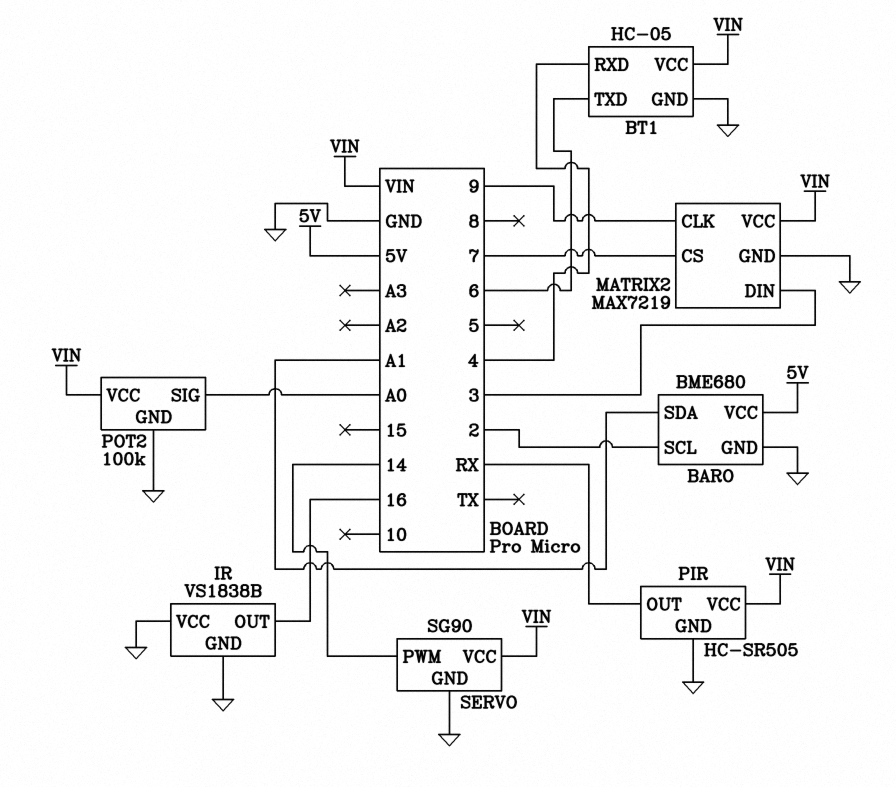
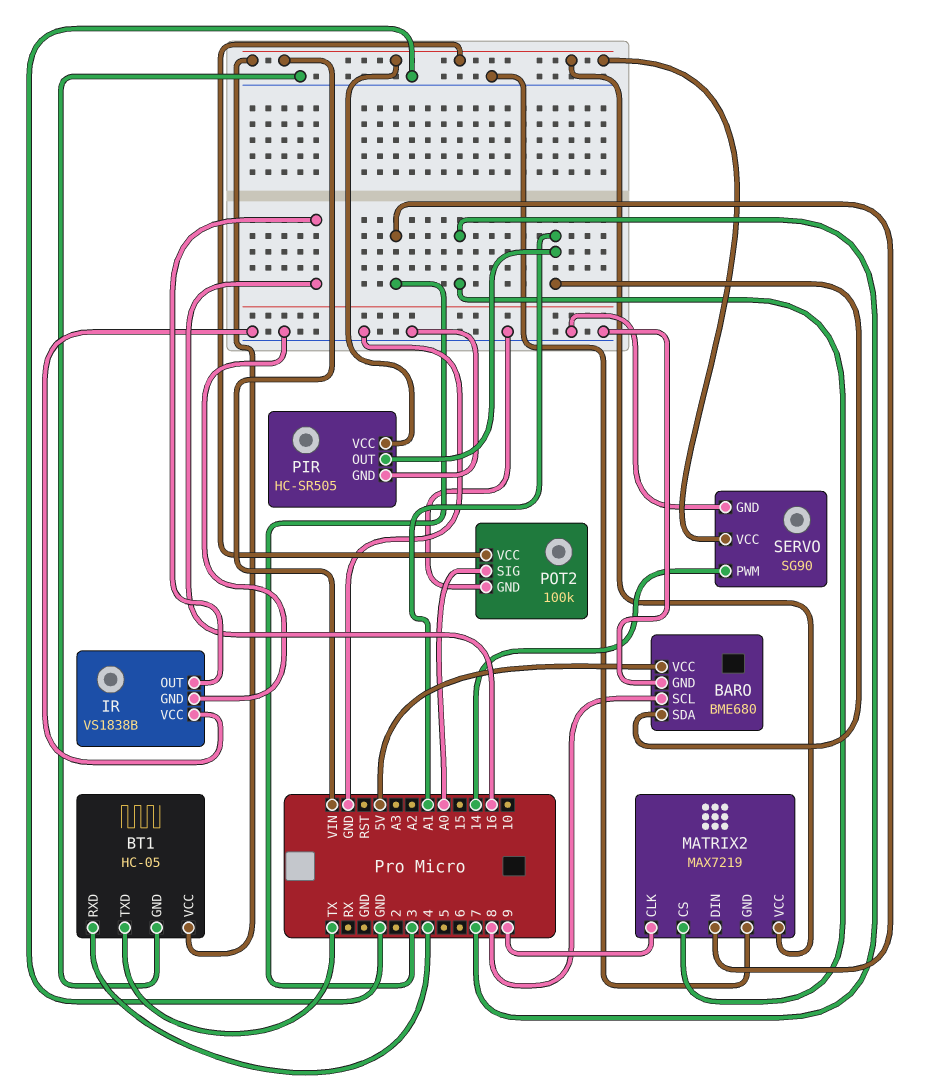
BARO pin SCL: 2 -> 8
BT1 pin TXD: 6 -> TX
PIR pin OUT: RX -> A1

